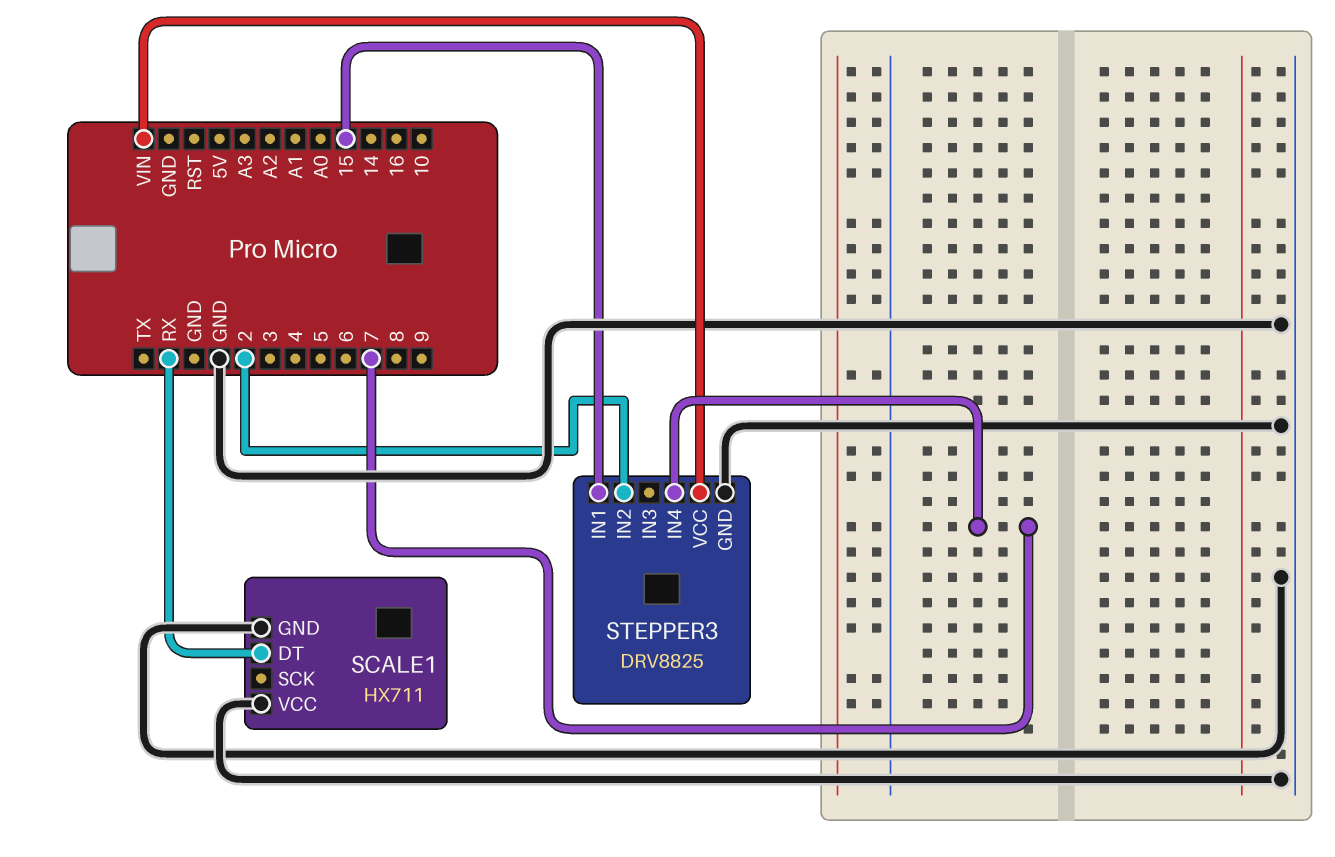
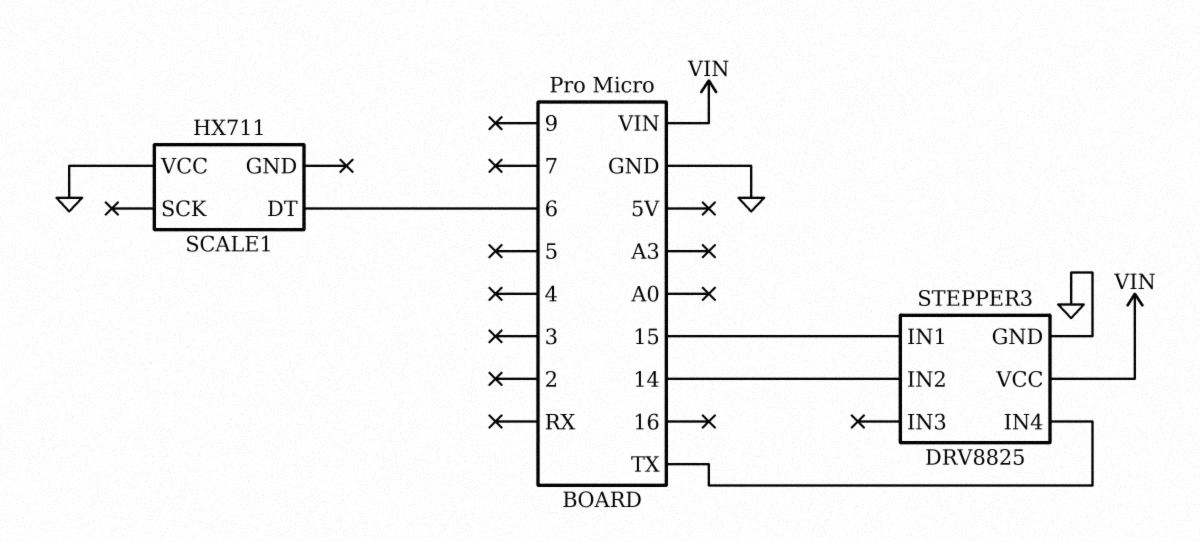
SCALE1 pin DT: RX -> 6
SCALE1 pin GND: GND -> none
STEPPER3 pin IN2: 2 -> 14
STEPPER3 pin IN4: 7 -> TX

